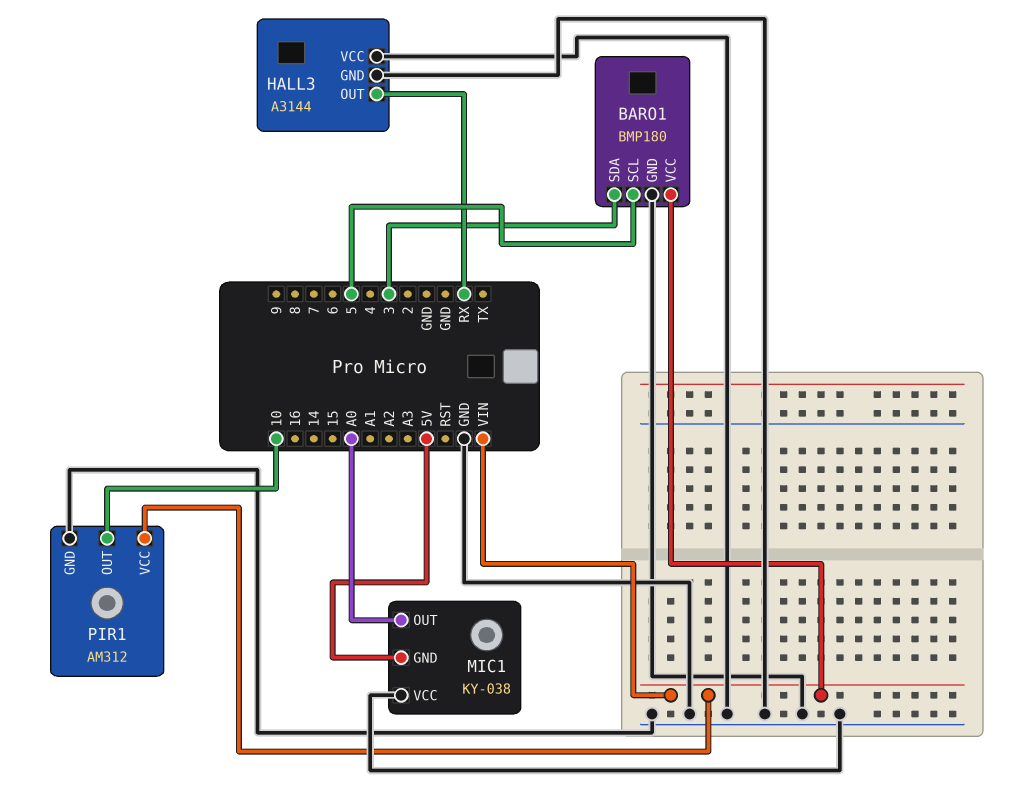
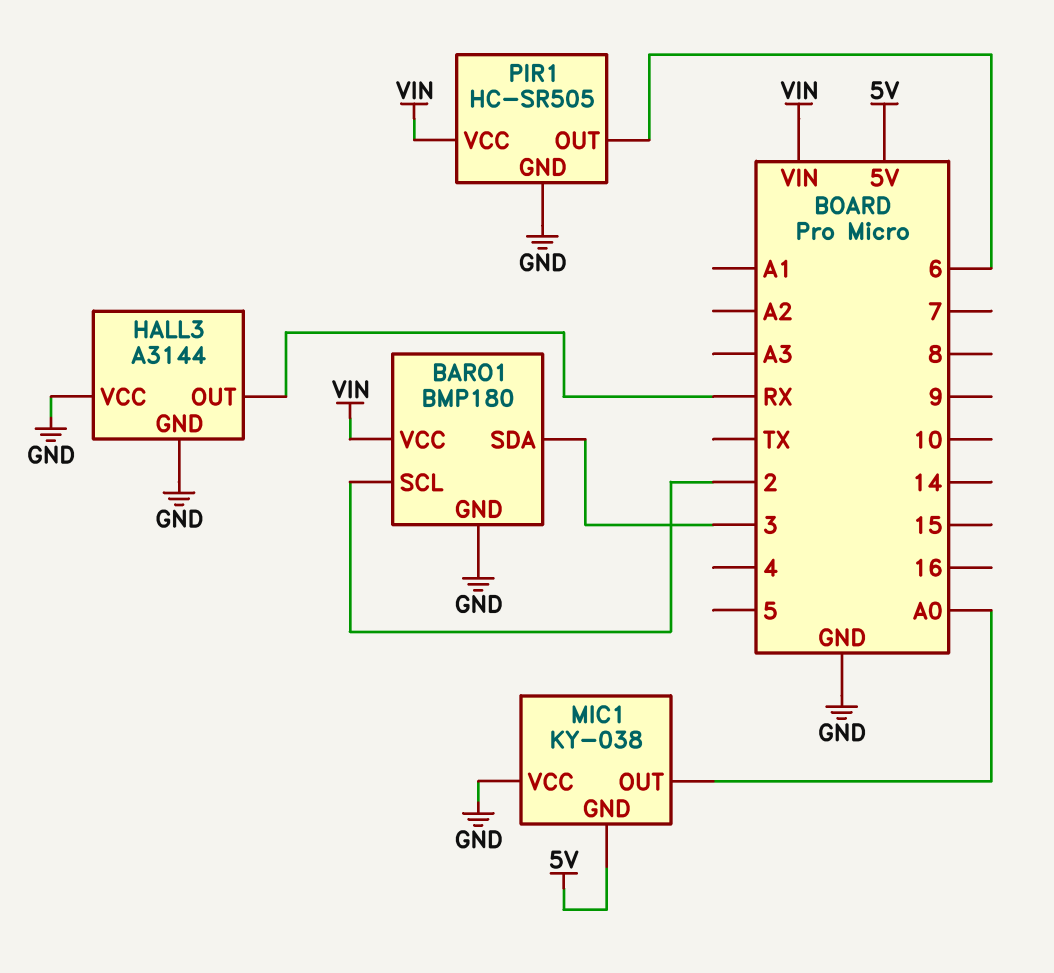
BARO1 pin SCL: 5 -> 2
PIR1: AM312 -> HC-SR505
PIR1 pin OUT: 10 -> 6

